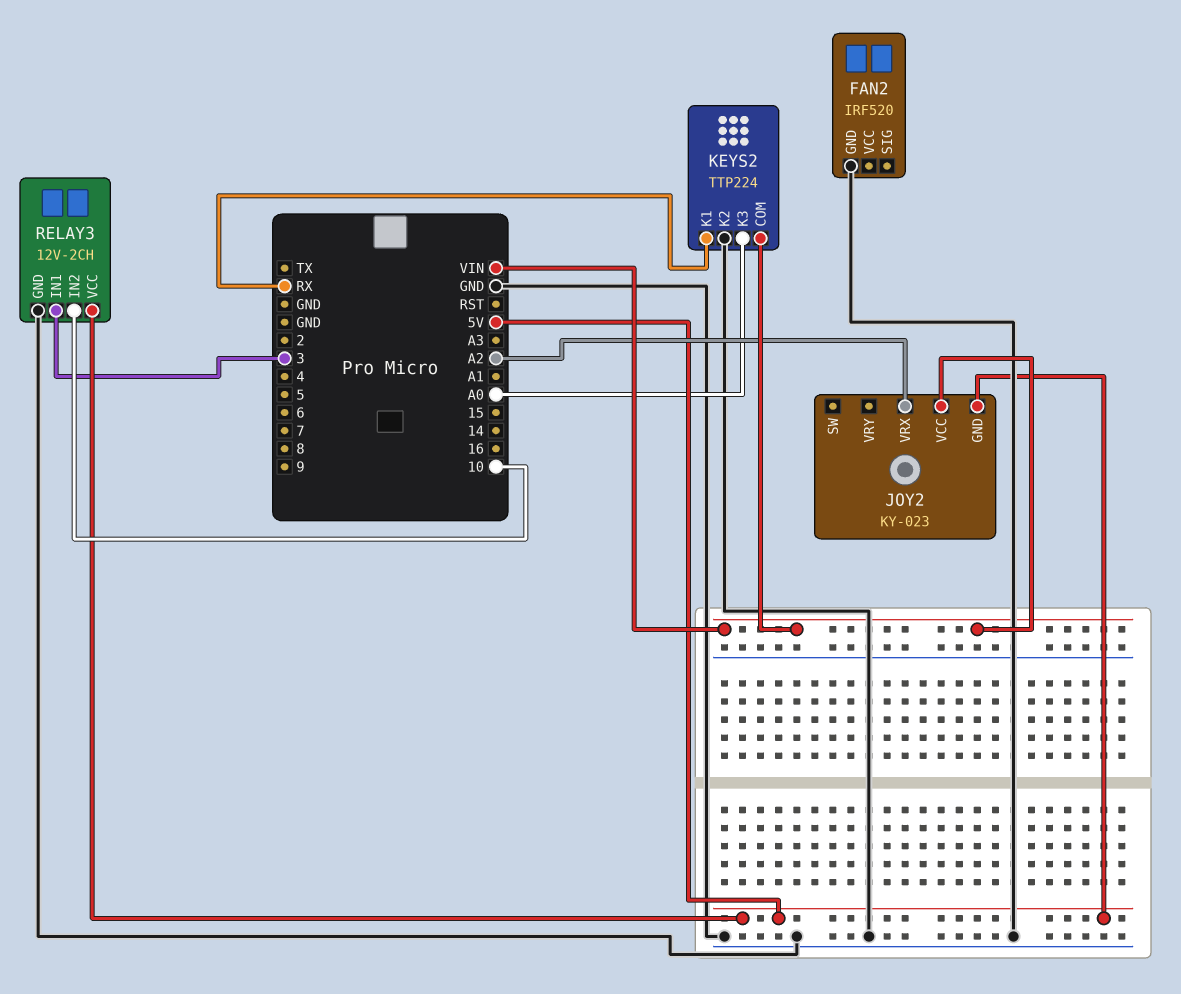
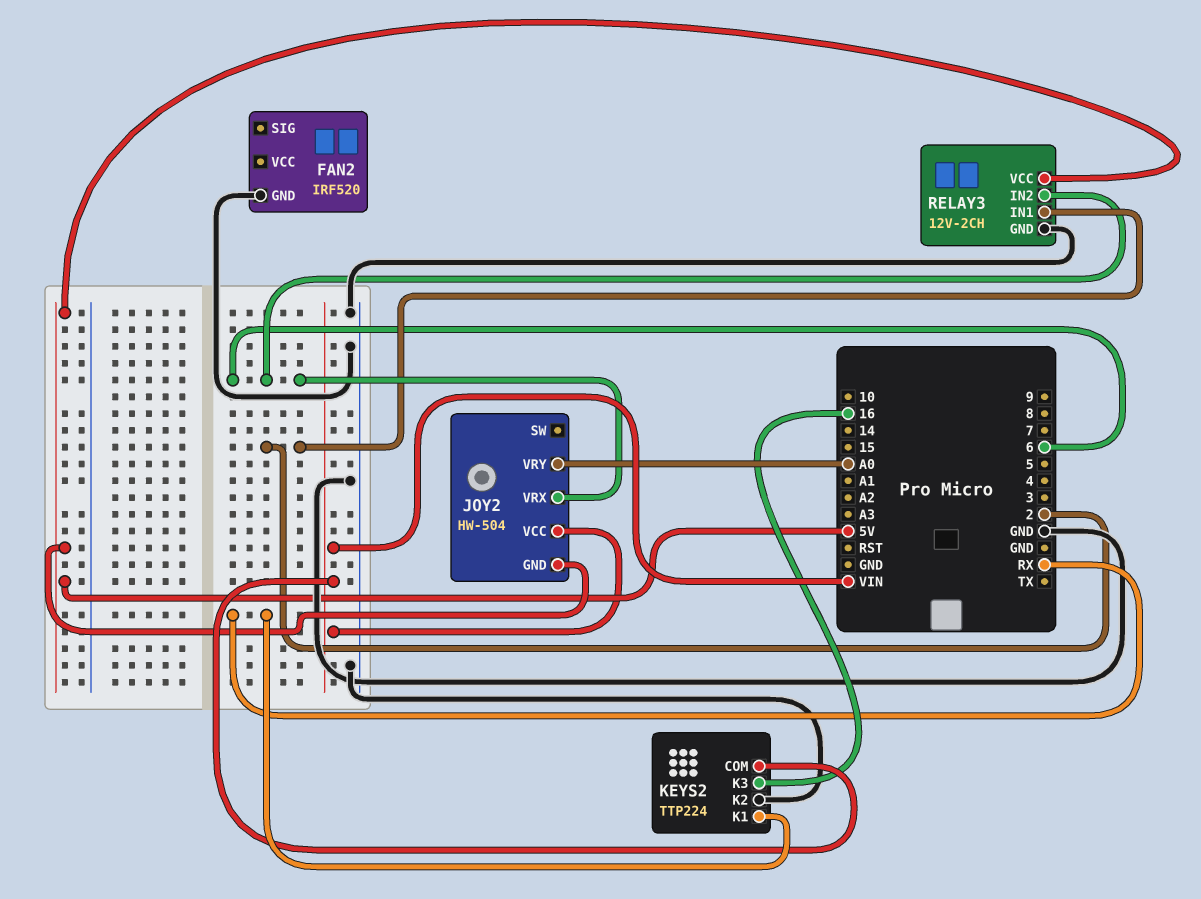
JOY2: KY-023 -> HW-504
JOY2 pin VRX: A2 -> 6
JOY2 pin VRY: none -> A0
KEYS2 pin K3: A0 -> 16
RELAY3 pin IN1: 3 -> 2
RELAY3 pin IN2: 10 -> 6

